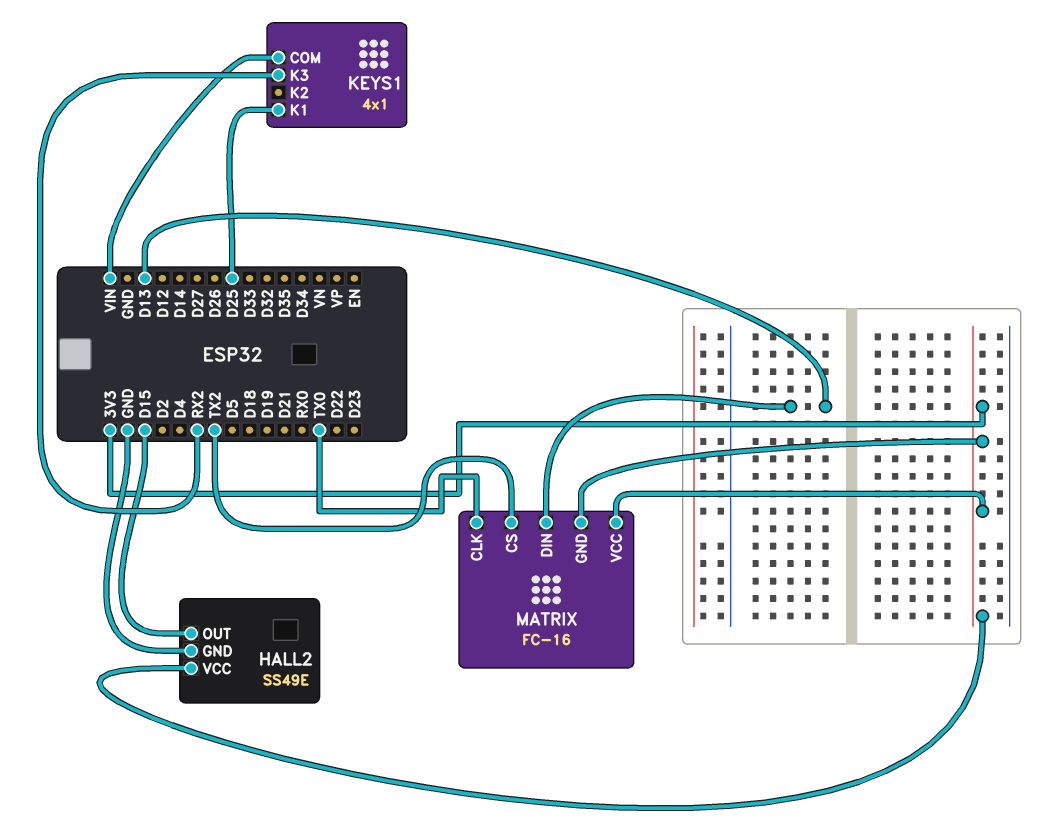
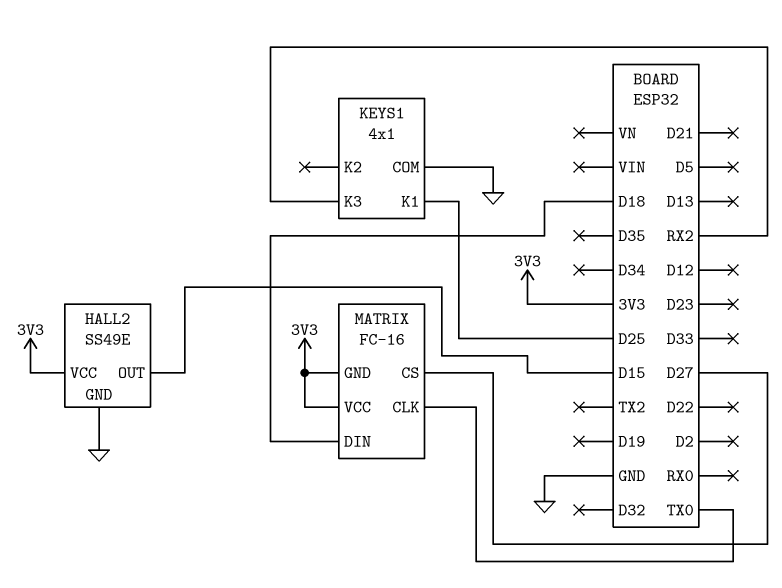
KEYS1 pin COM: VIN -> GND
MATRIX pin CS: TX2 -> D27
MATRIX pin DIN: D13 -> D18

